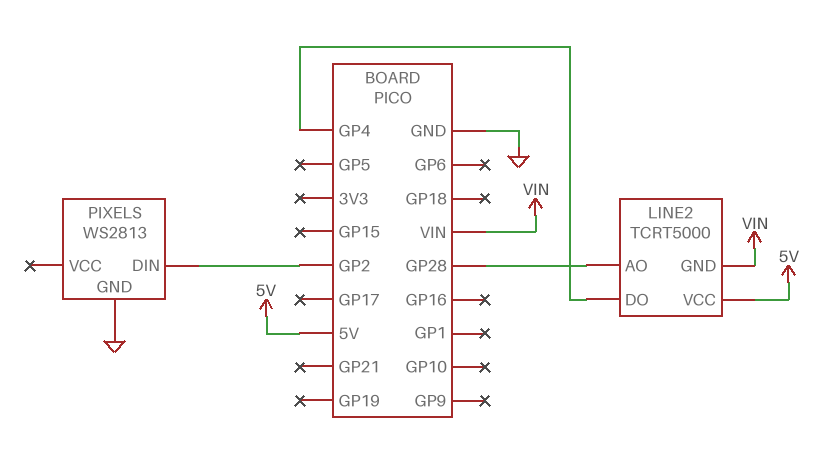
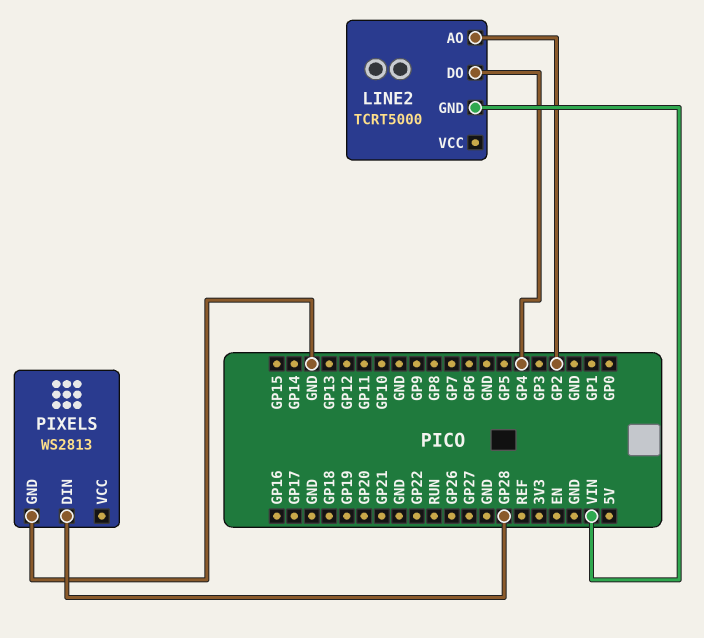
LINE2 pin AO: GP28 -> GP2
LINE2 pin VCC: 5V -> none
PIXELS pin DIN: GP2 -> GP28

